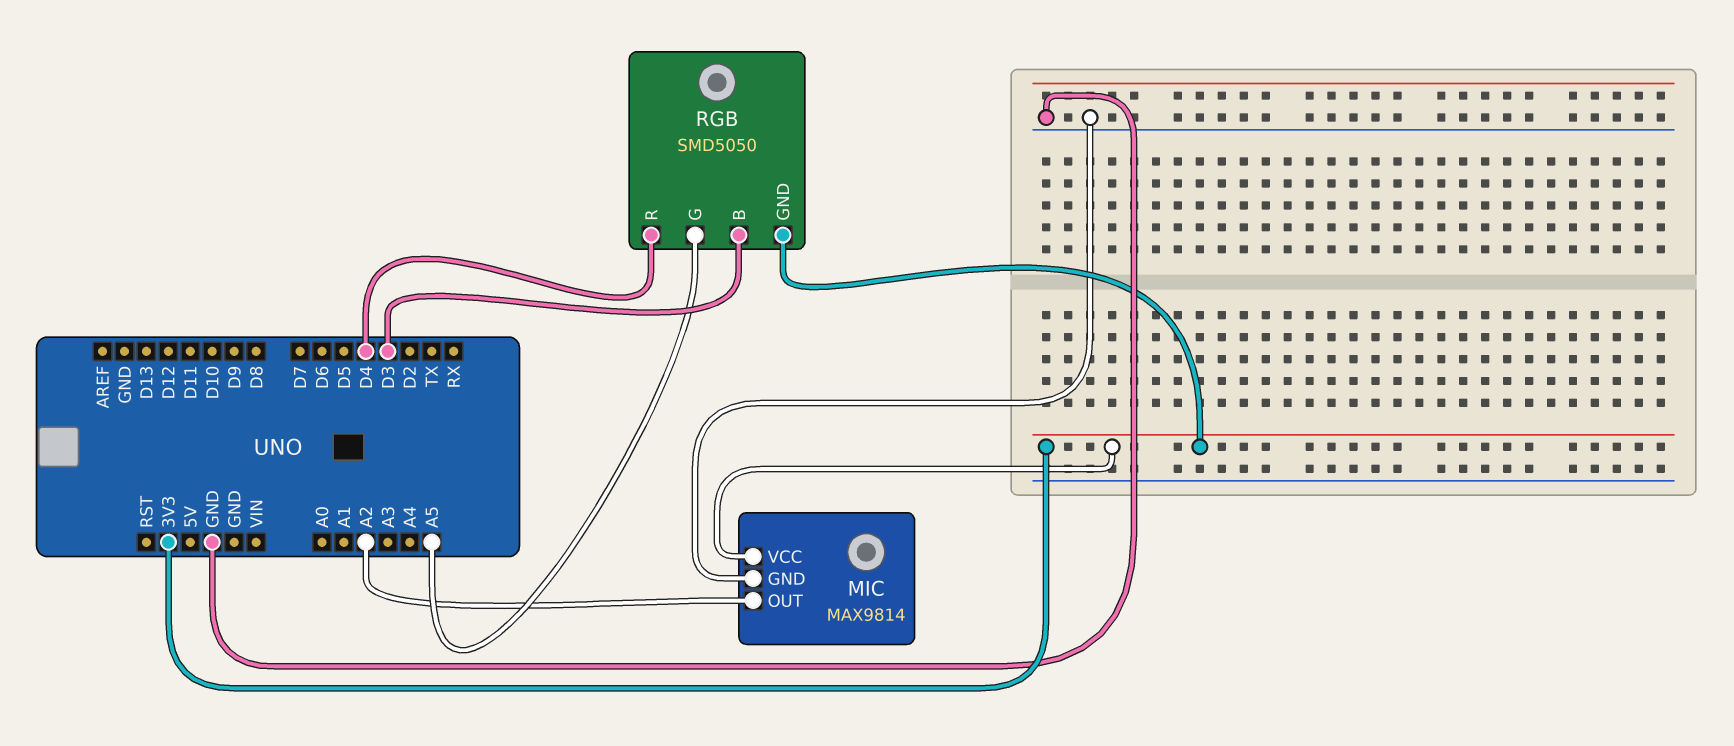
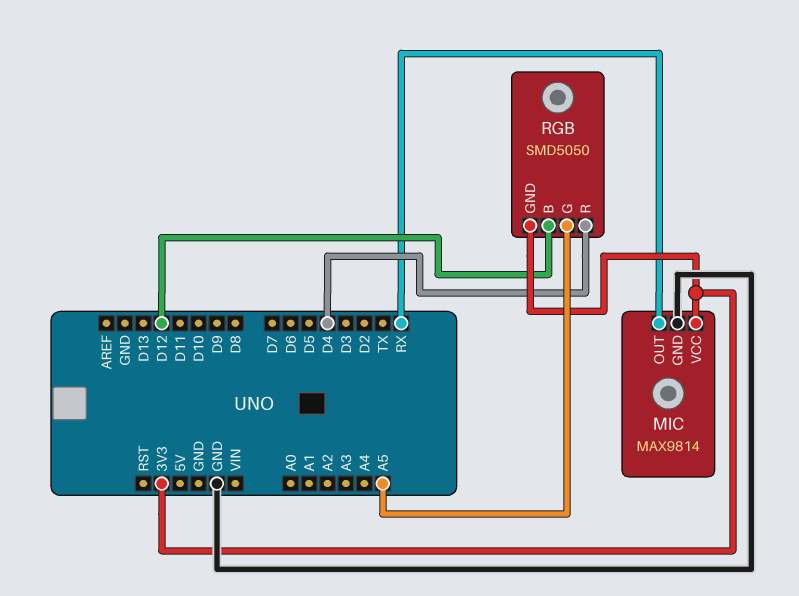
MIC pin OUT: A2 -> RX
RGB pin B: D3 -> D12

